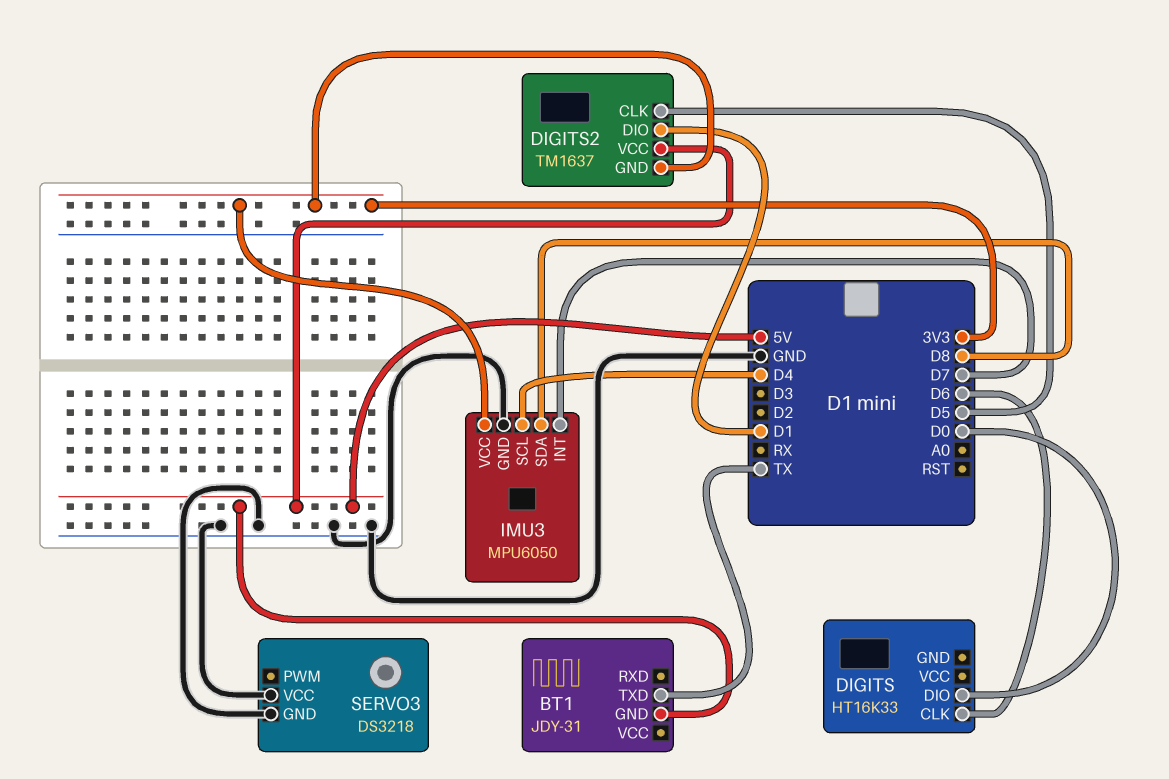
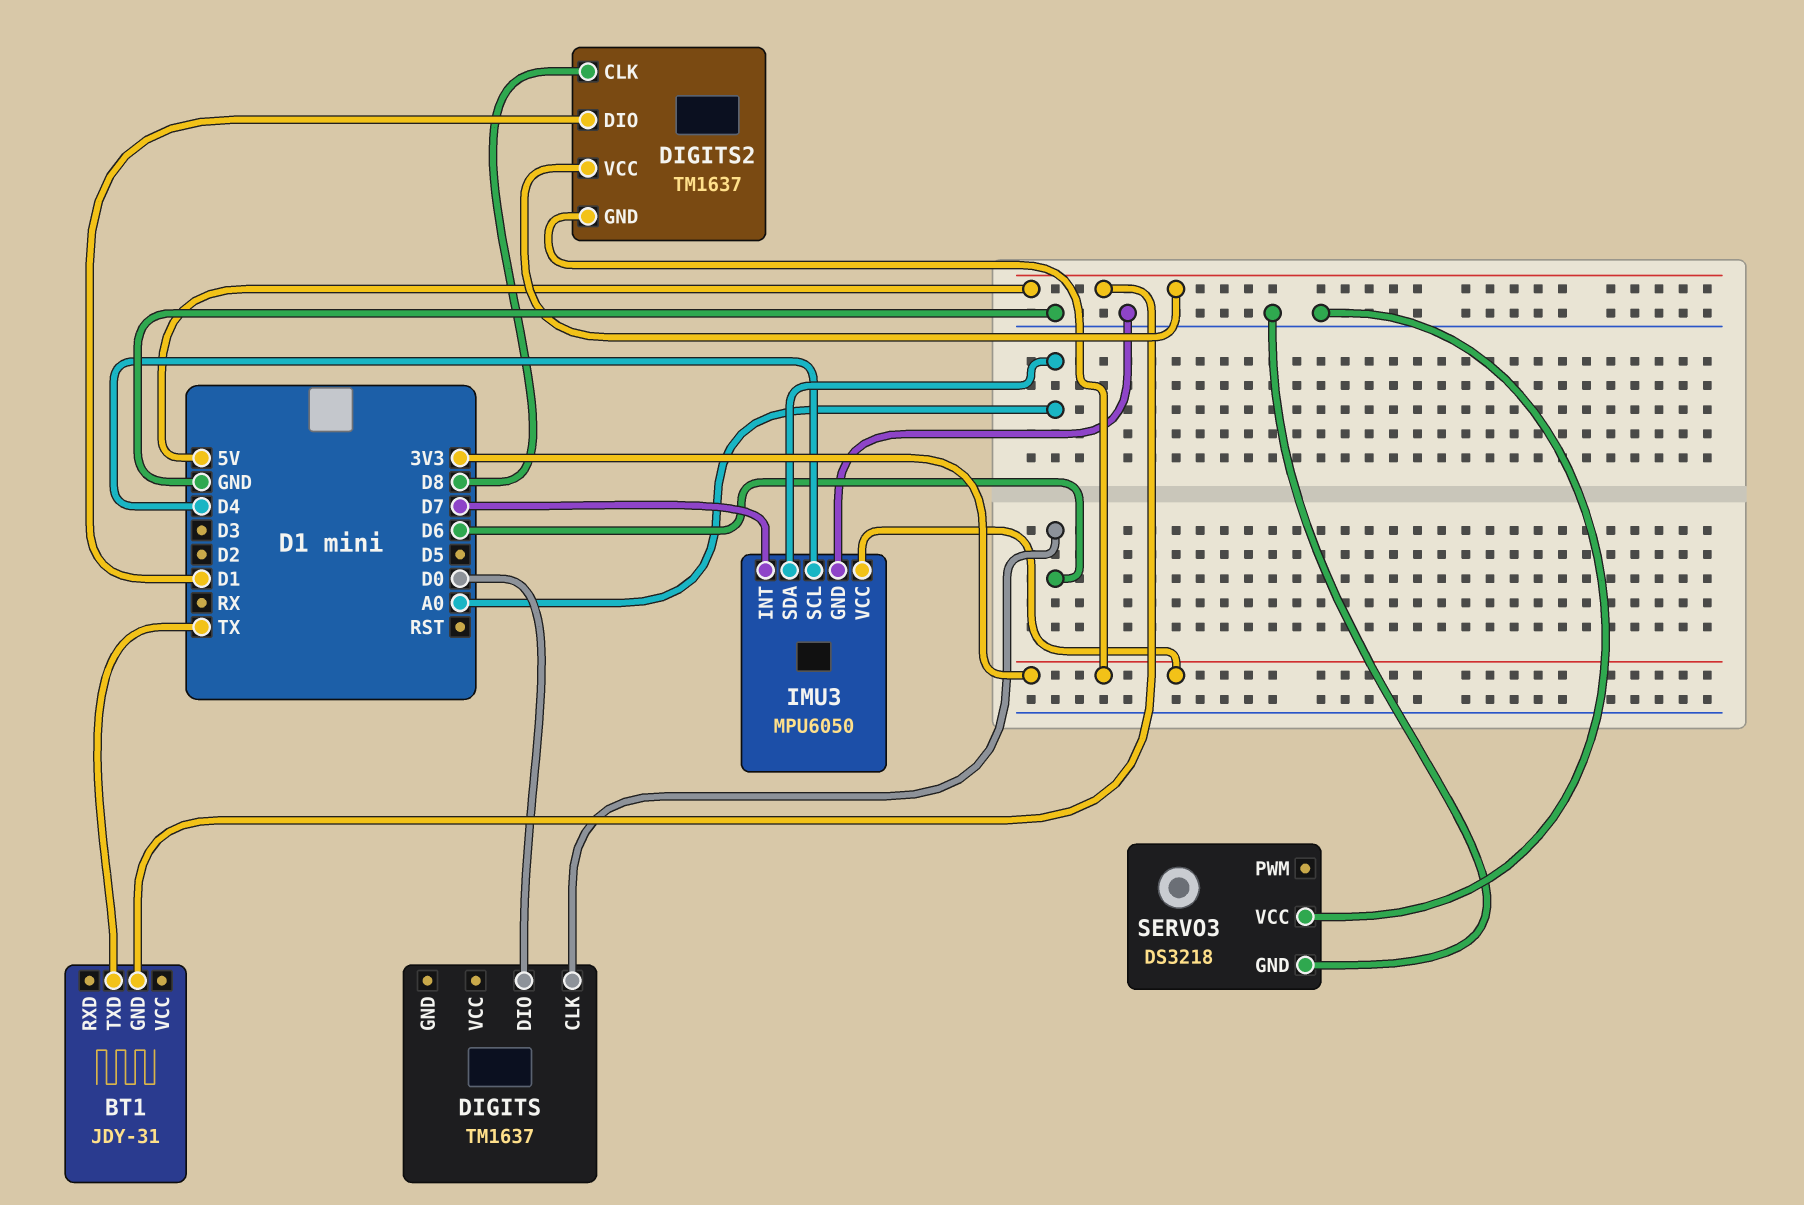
DIGITS: HT16K33 -> TM1637
DIGITS2 pin CLK: D5 -> D8
IMU3 pin SDA: D8 -> A0

